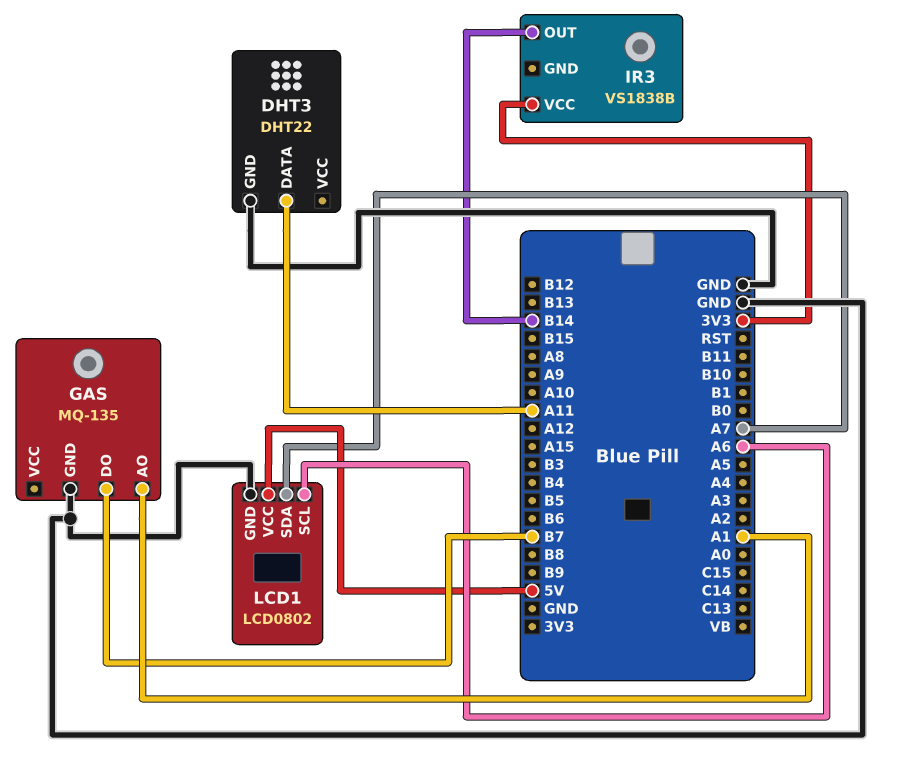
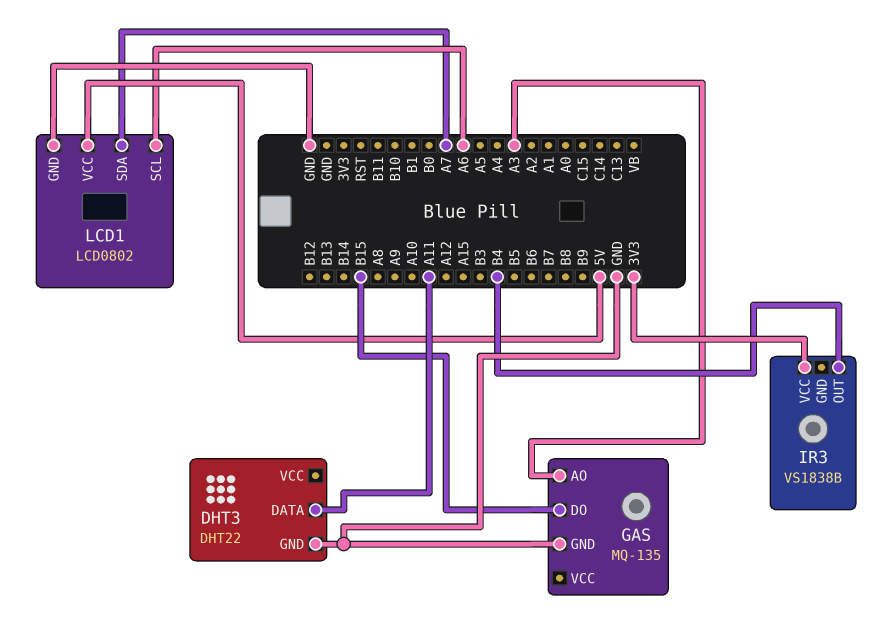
GAS pin AO: A1 -> A3
GAS pin DO: B7 -> B15
IR3 pin OUT: B14 -> B4

